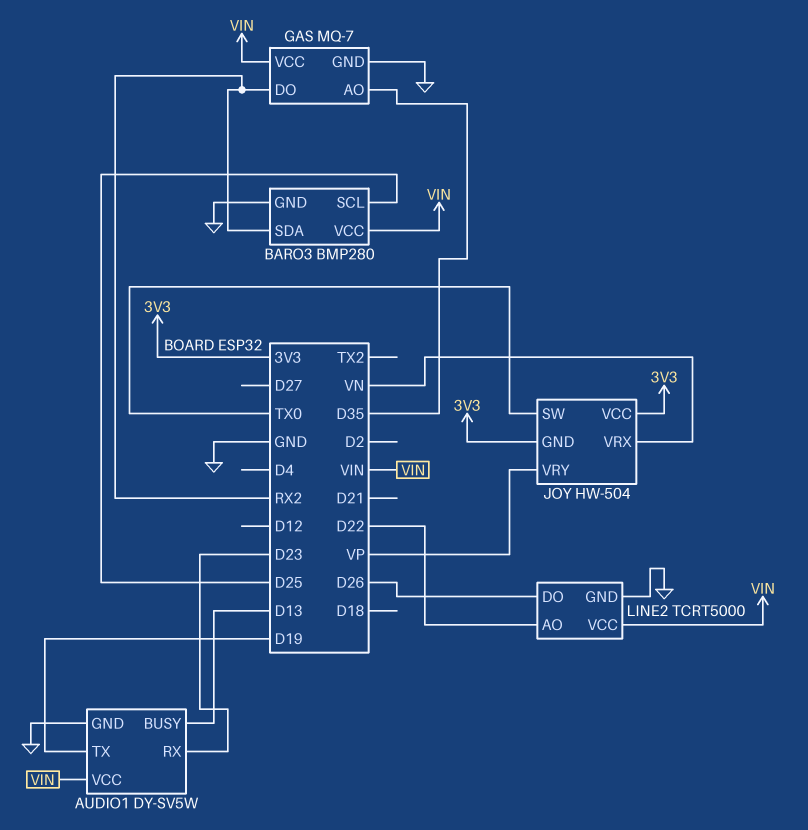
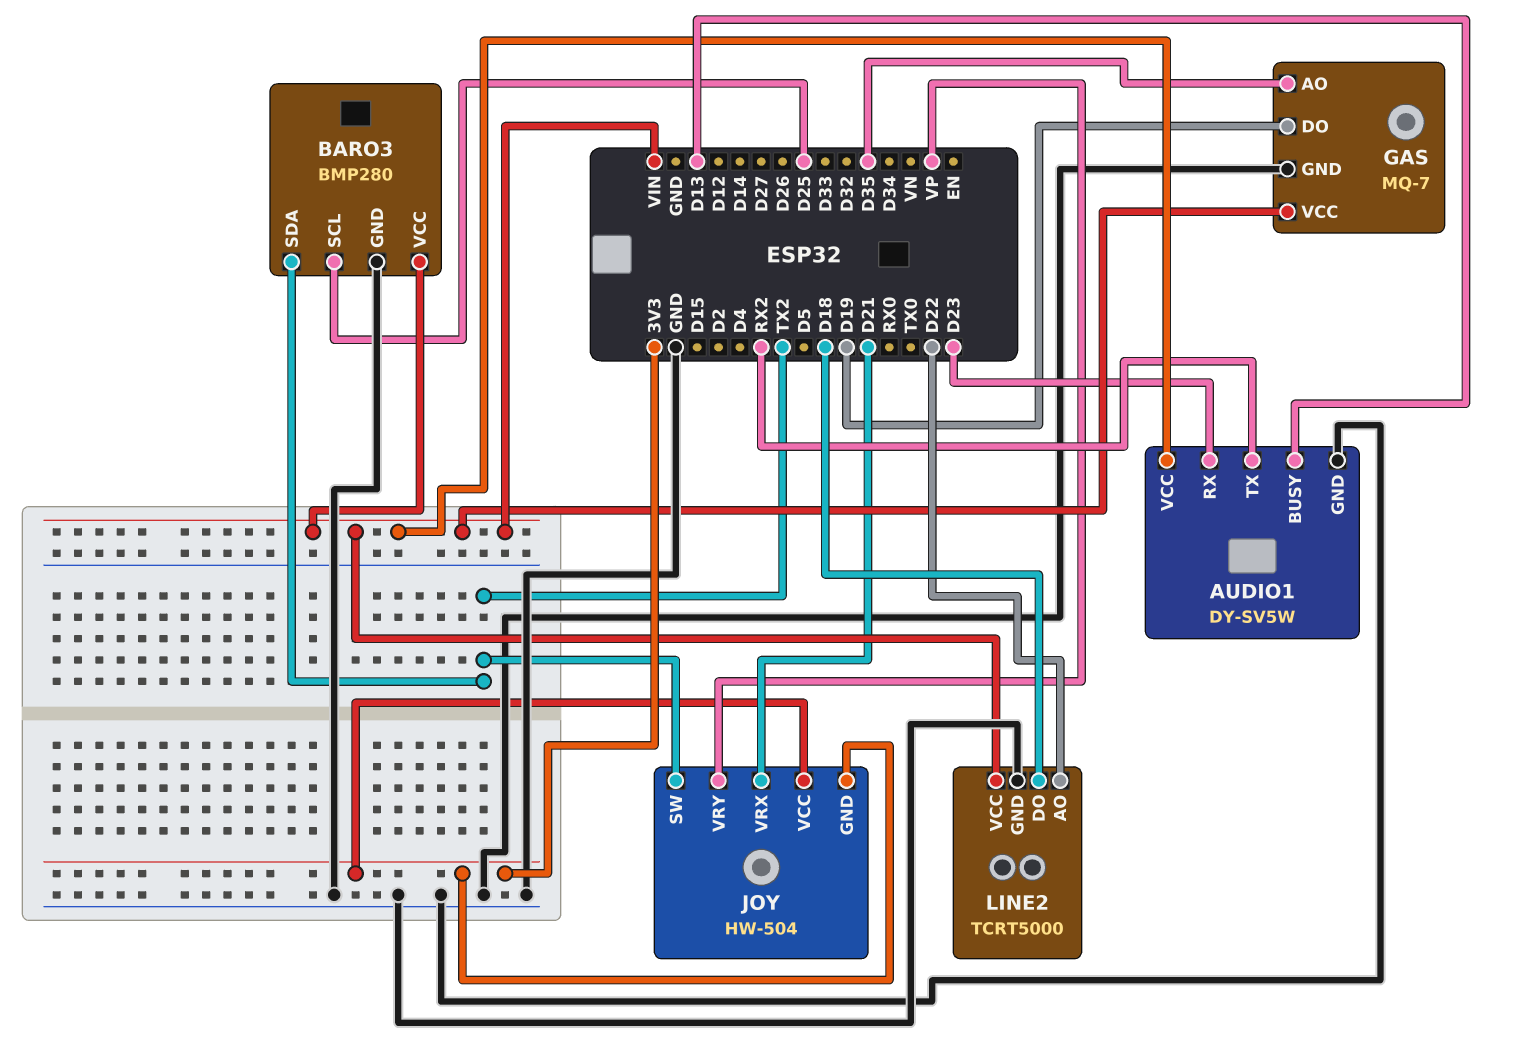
AUDIO1 pin TX: D19 -> RX2
BARO3 pin SDA: RX2 -> TX2
GAS pin DO: RX2 -> D19
JOY pin SW: TX0 -> TX2
JOY pin VRX: VN -> D21
LINE2 pin DO: D26 -> D18

